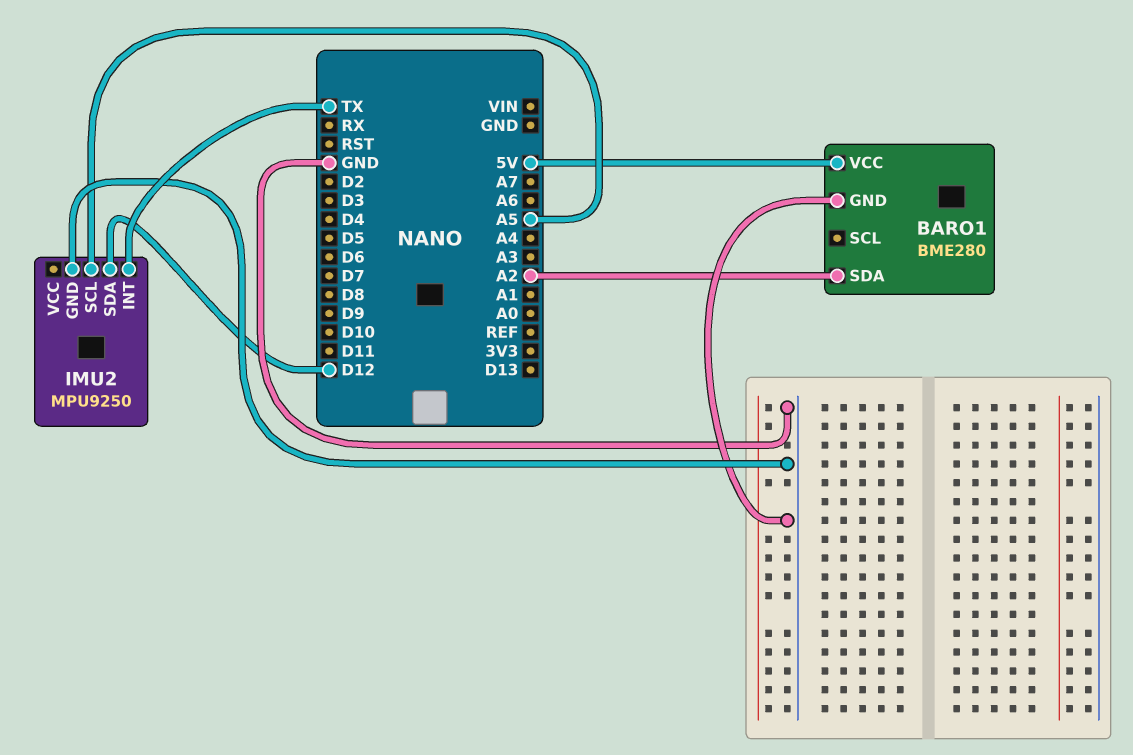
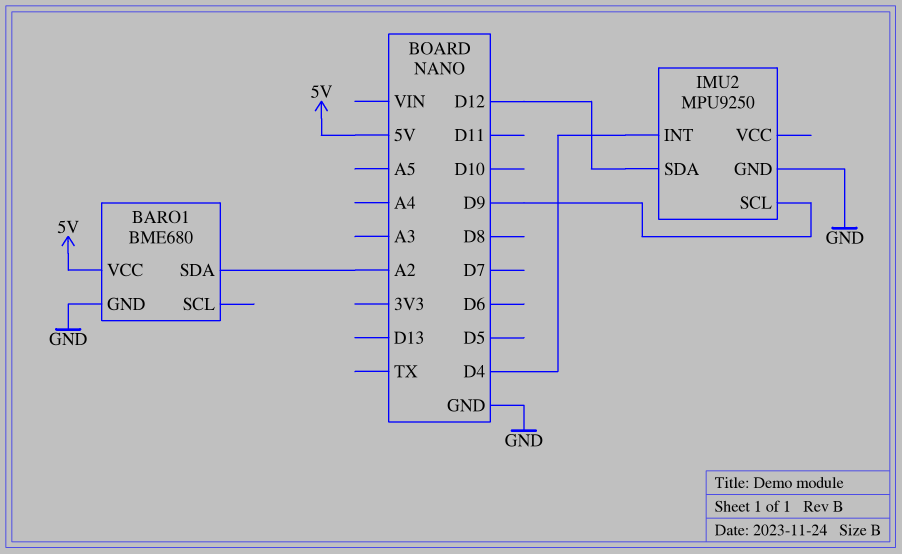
BARO1: BME280 -> BME680
IMU2 pin INT: TX -> D4
IMU2 pin SCL: A5 -> D9

